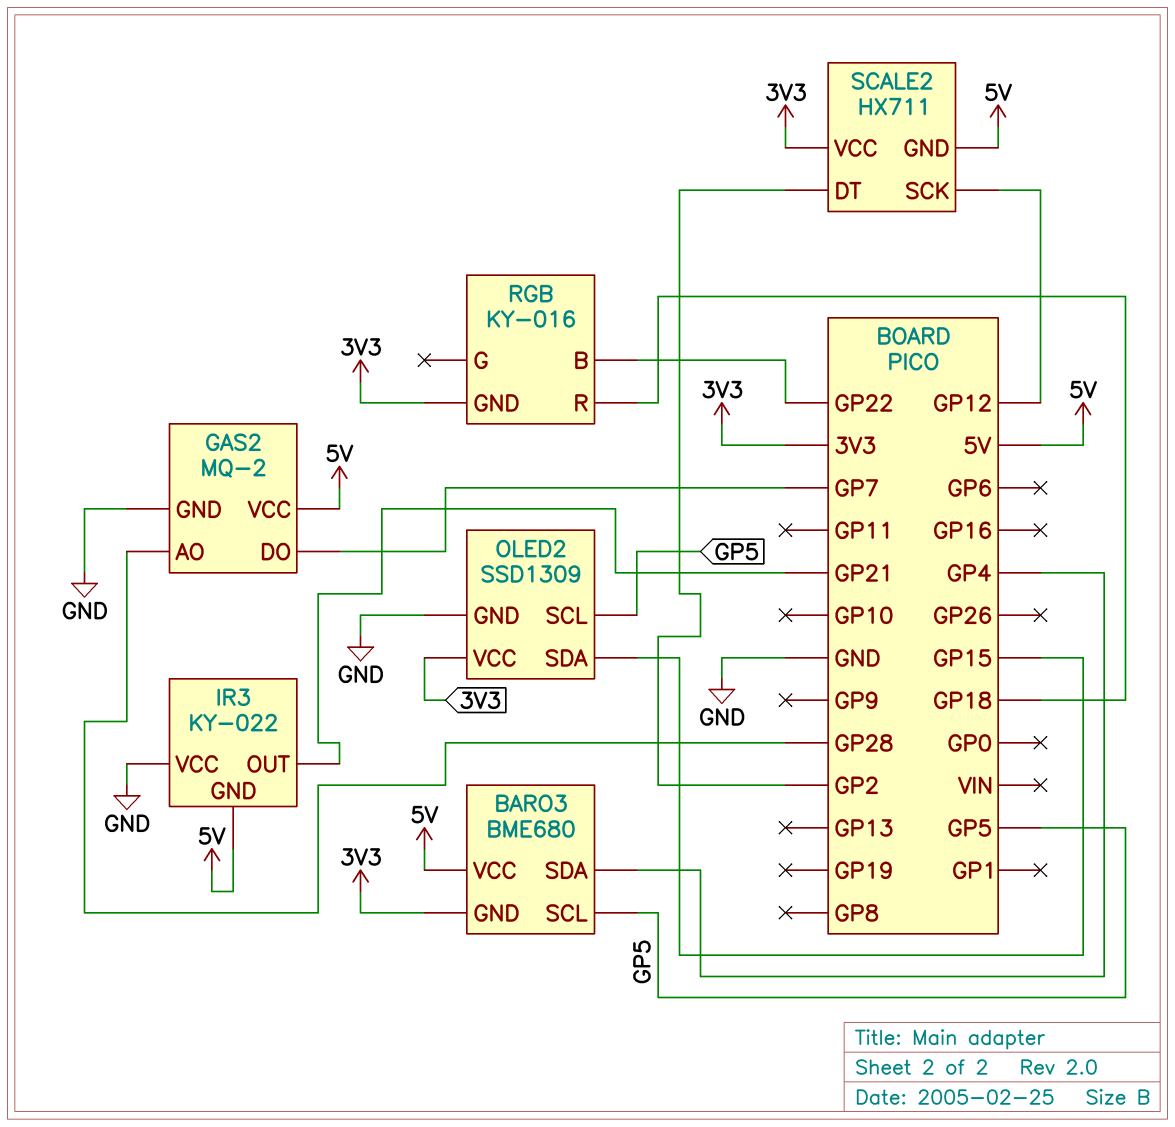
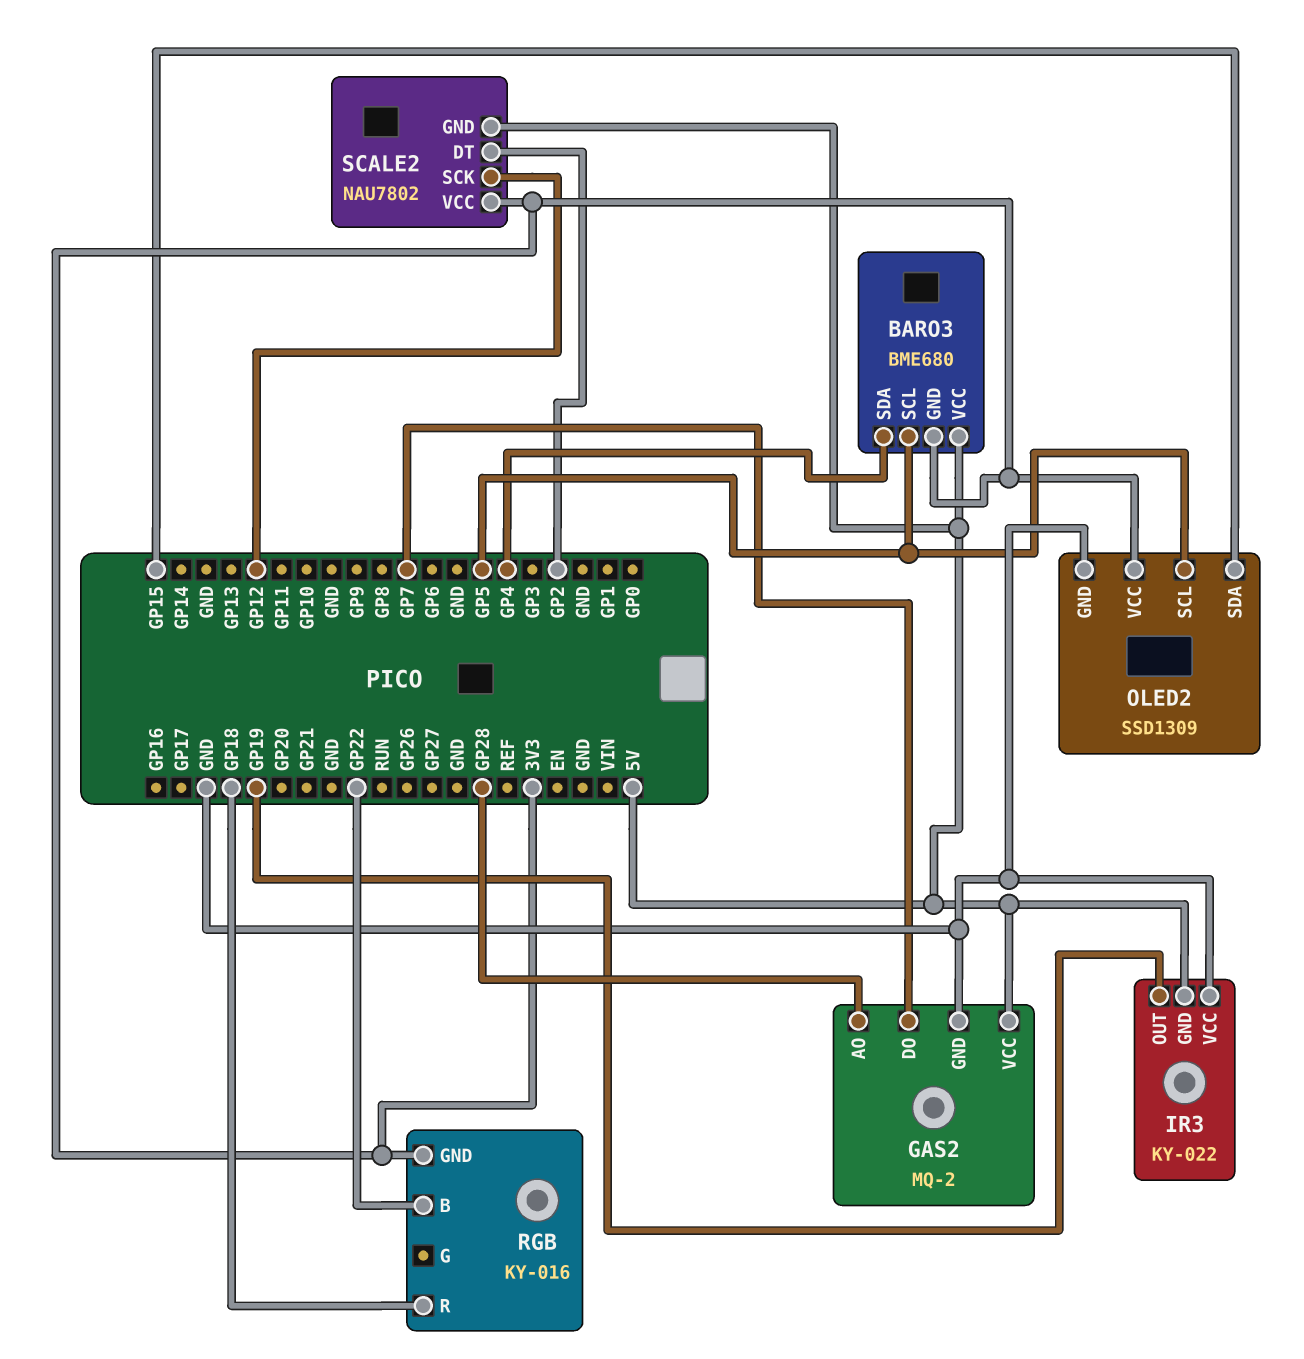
IR3 pin OUT: GP21 -> GP19
SCALE2: HX711 -> NAU7802

